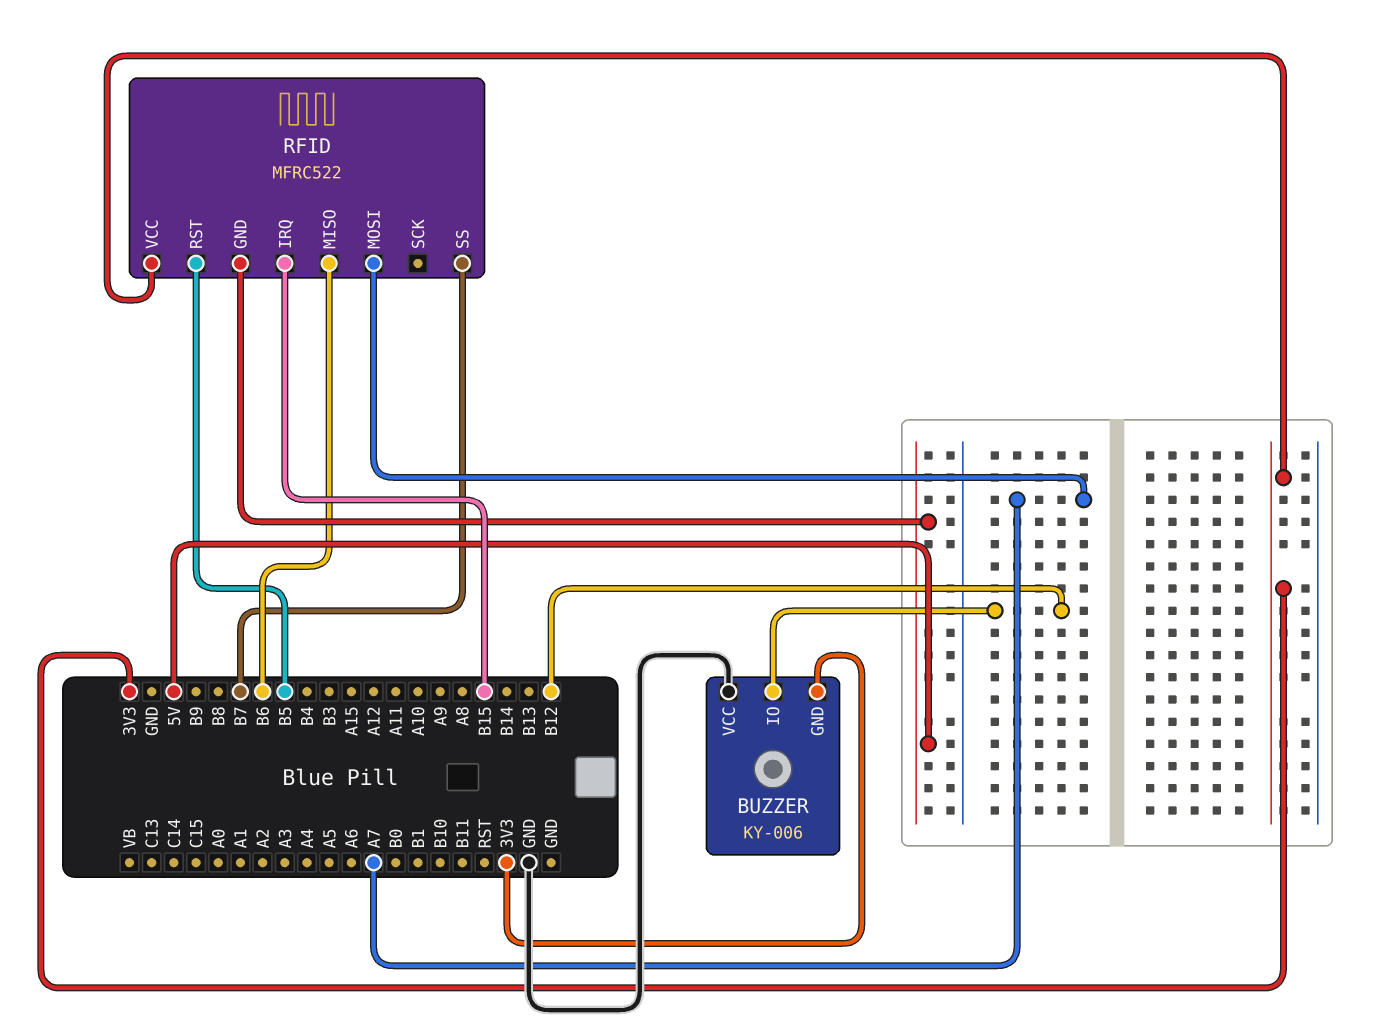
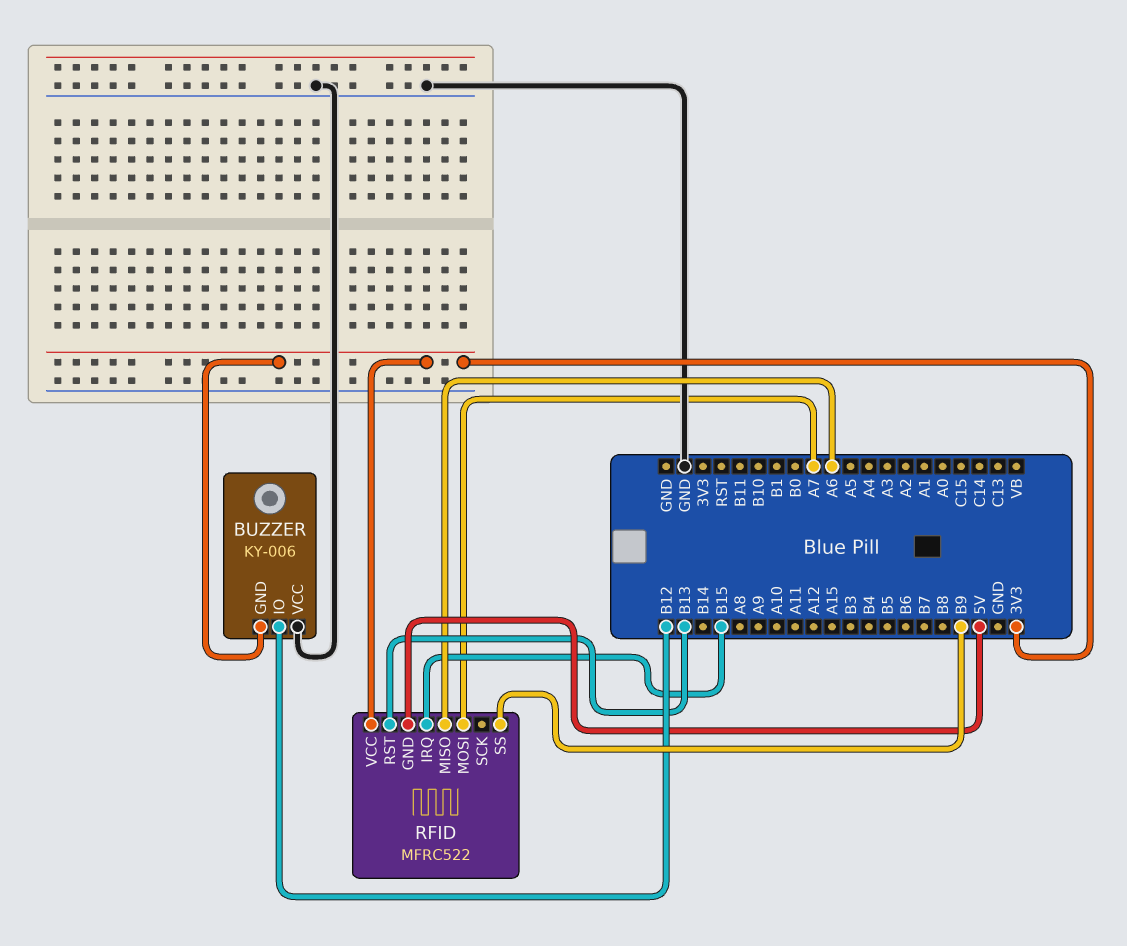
RFID pin MISO: B6 -> A6
RFID pin RST: B5 -> B13
RFID pin SS: B7 -> B9

